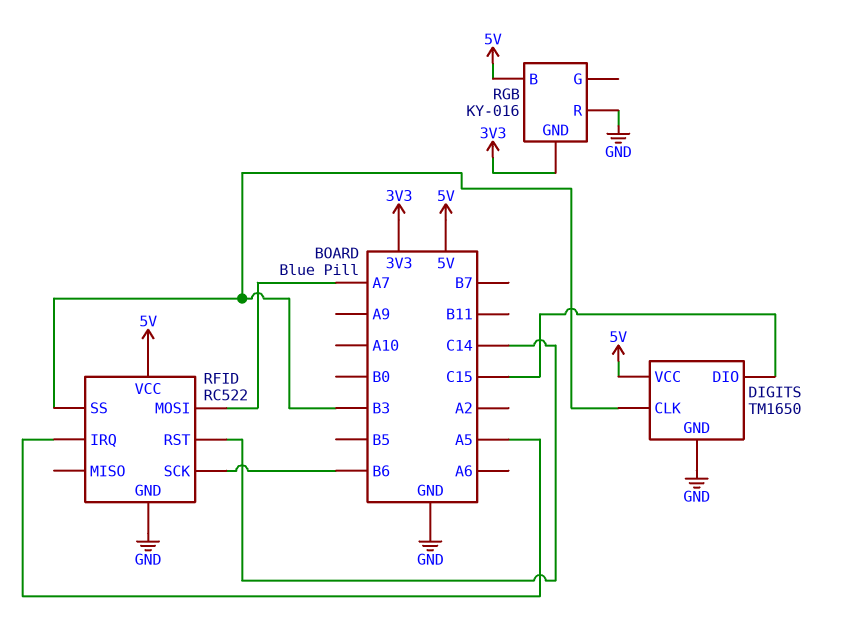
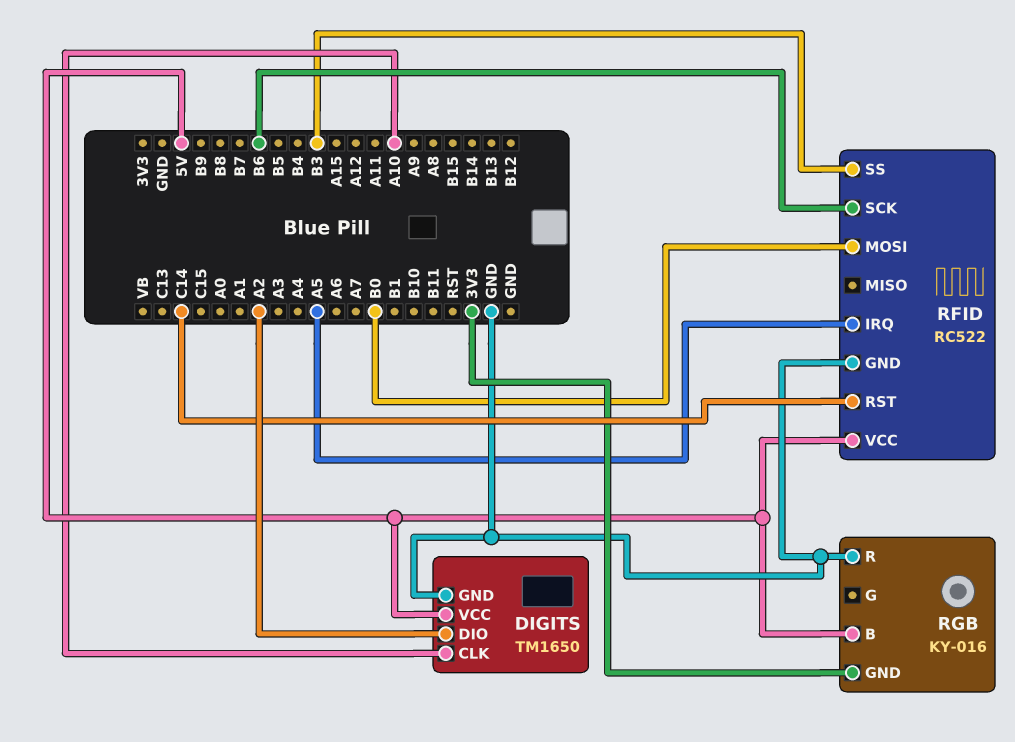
DIGITS pin CLK: B3 -> A10
DIGITS pin DIO: C15 -> A2
RFID pin MOSI: A7 -> B0

